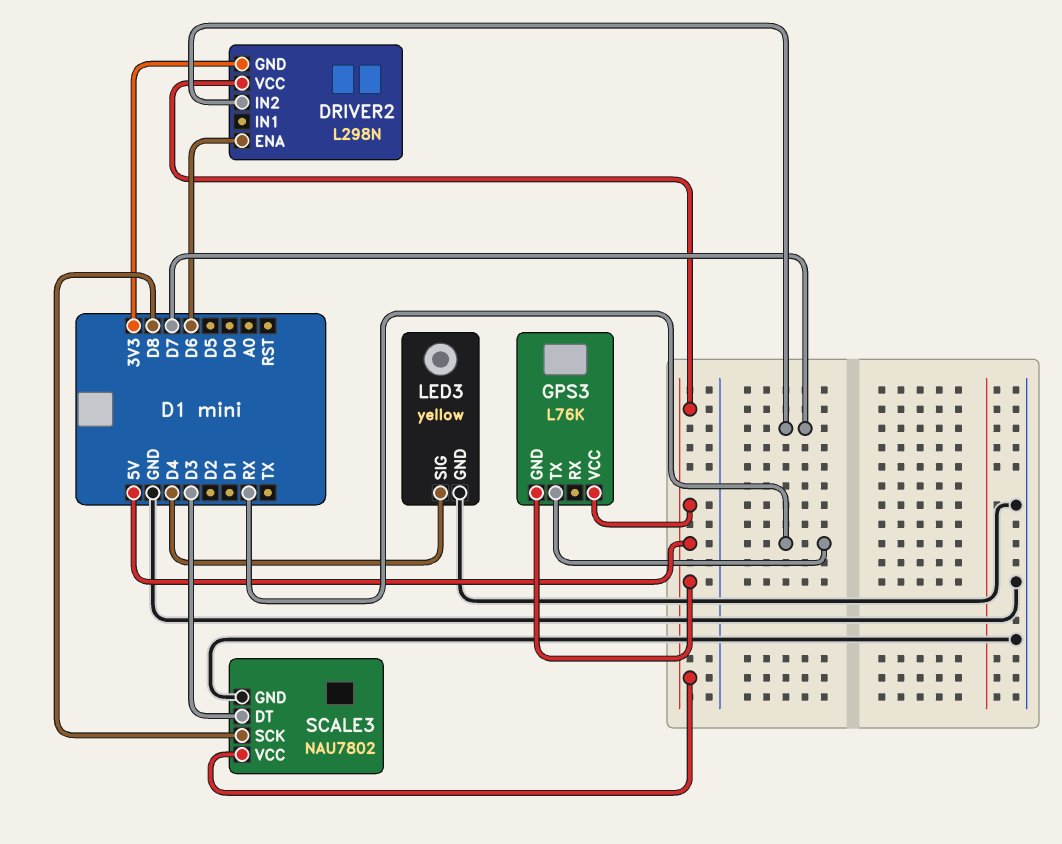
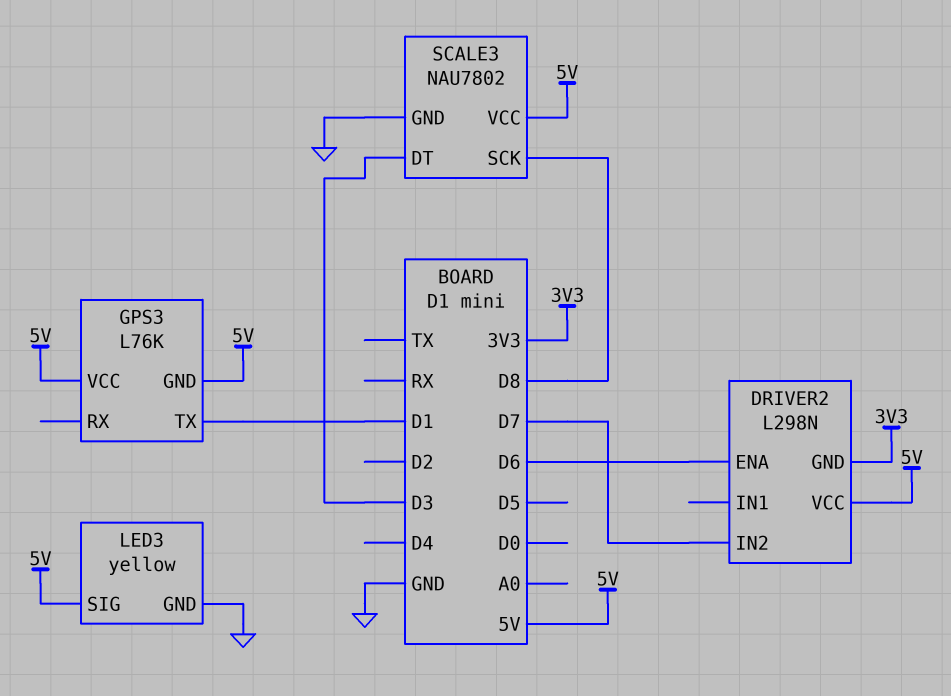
GPS3 pin TX: RX -> D1
LED3 pin SIG: D4 -> 5V

